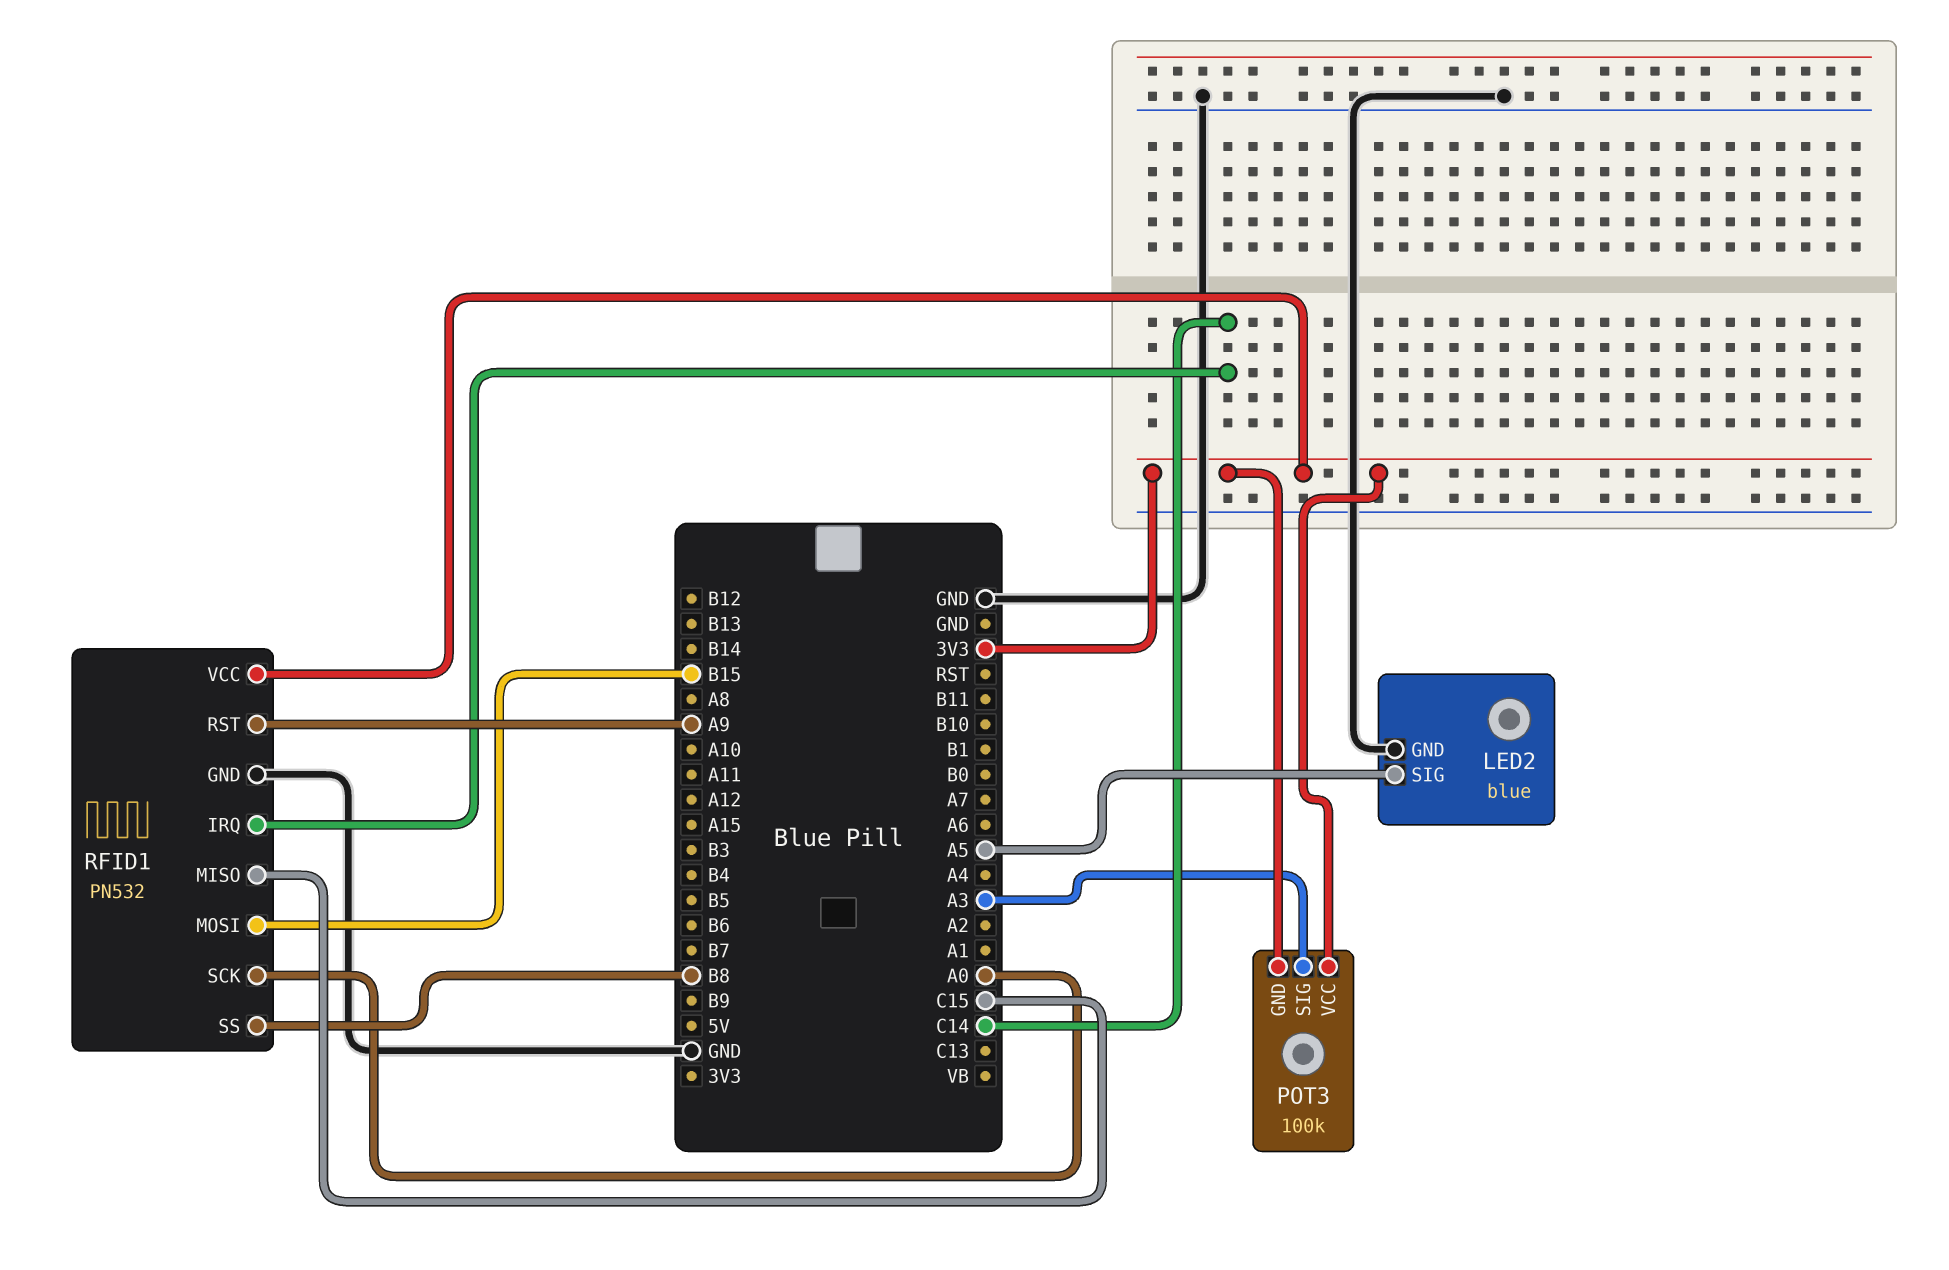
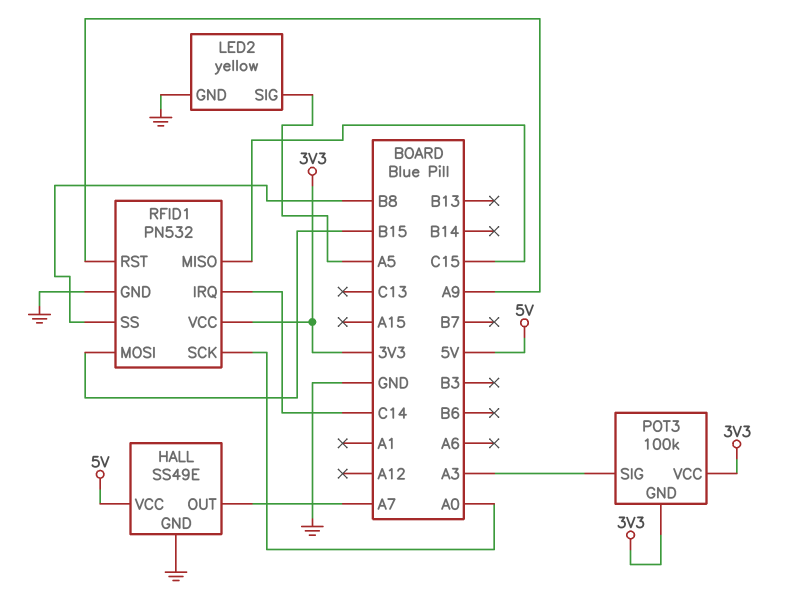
HALL: none -> SS49E
HALL pin GND: none -> GND
HALL pin OUT: none -> A7
HALL pin VCC: none -> 5V
LED2: blue -> yellow

